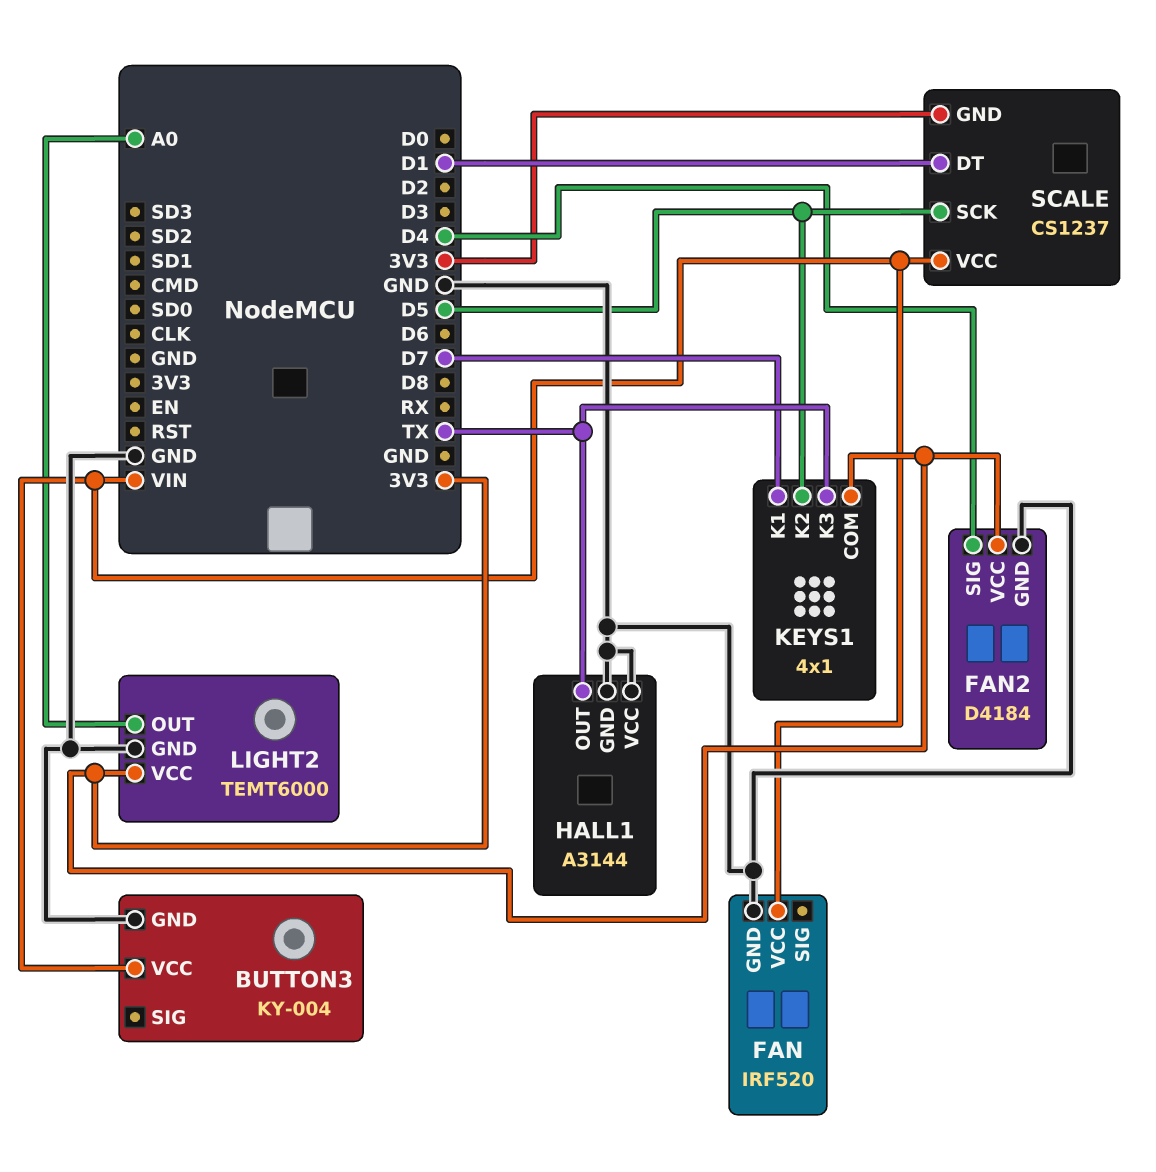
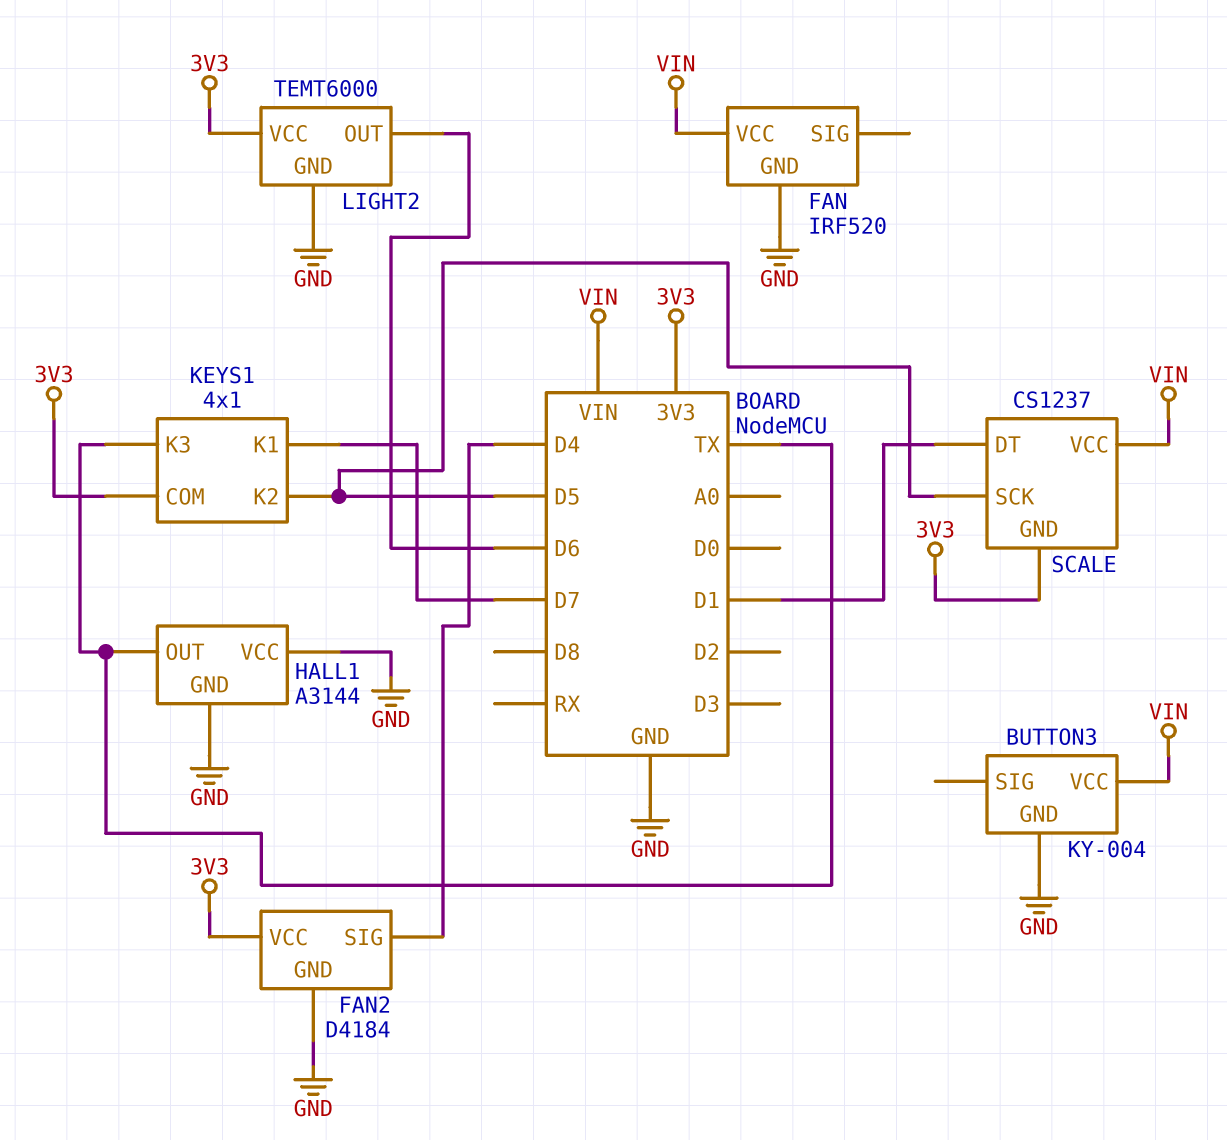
LIGHT2 pin OUT: A0 -> D6

